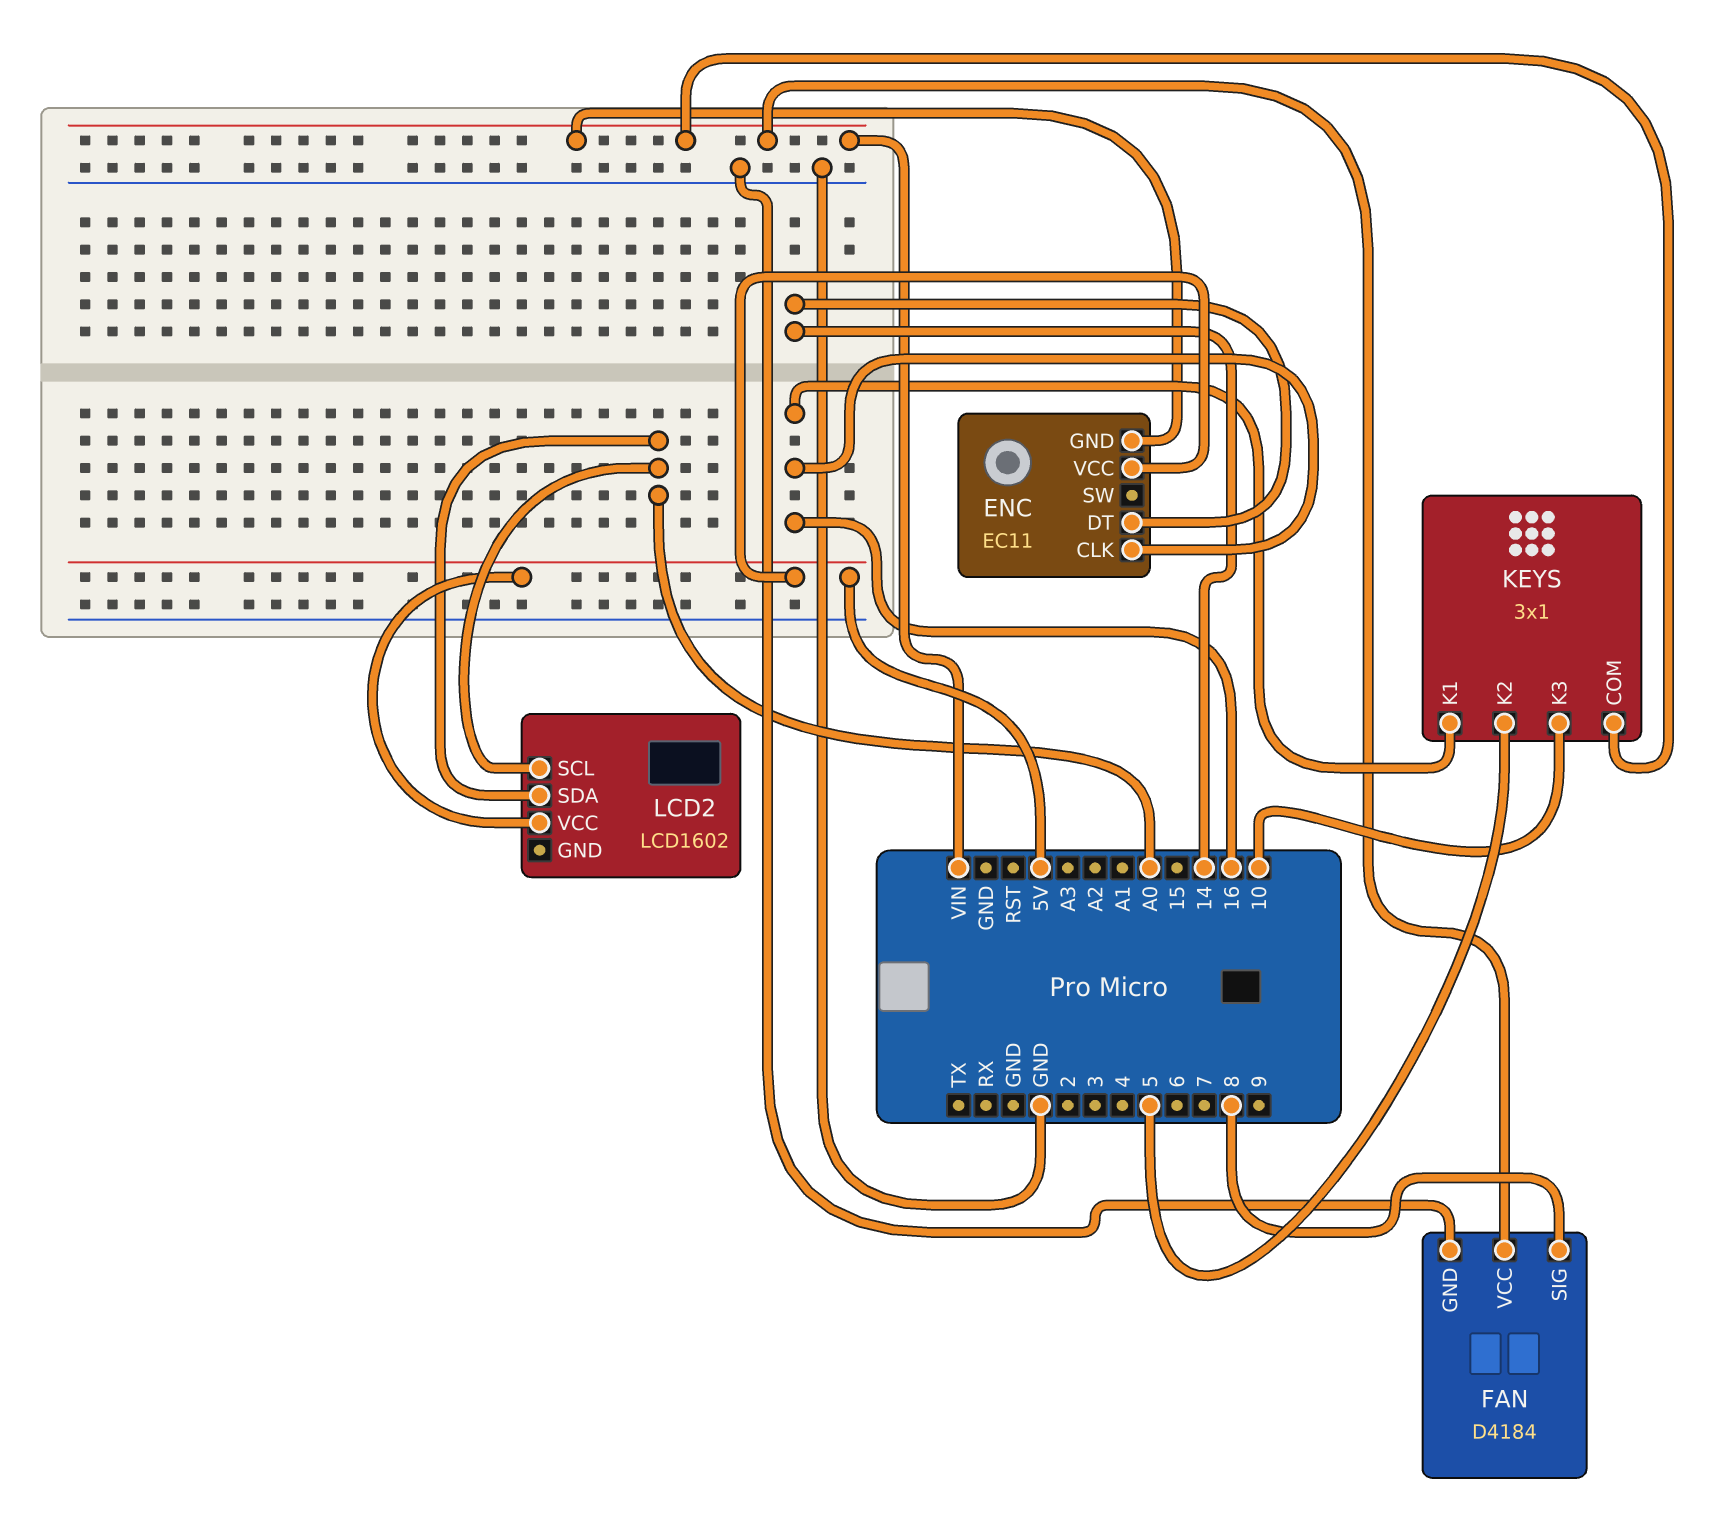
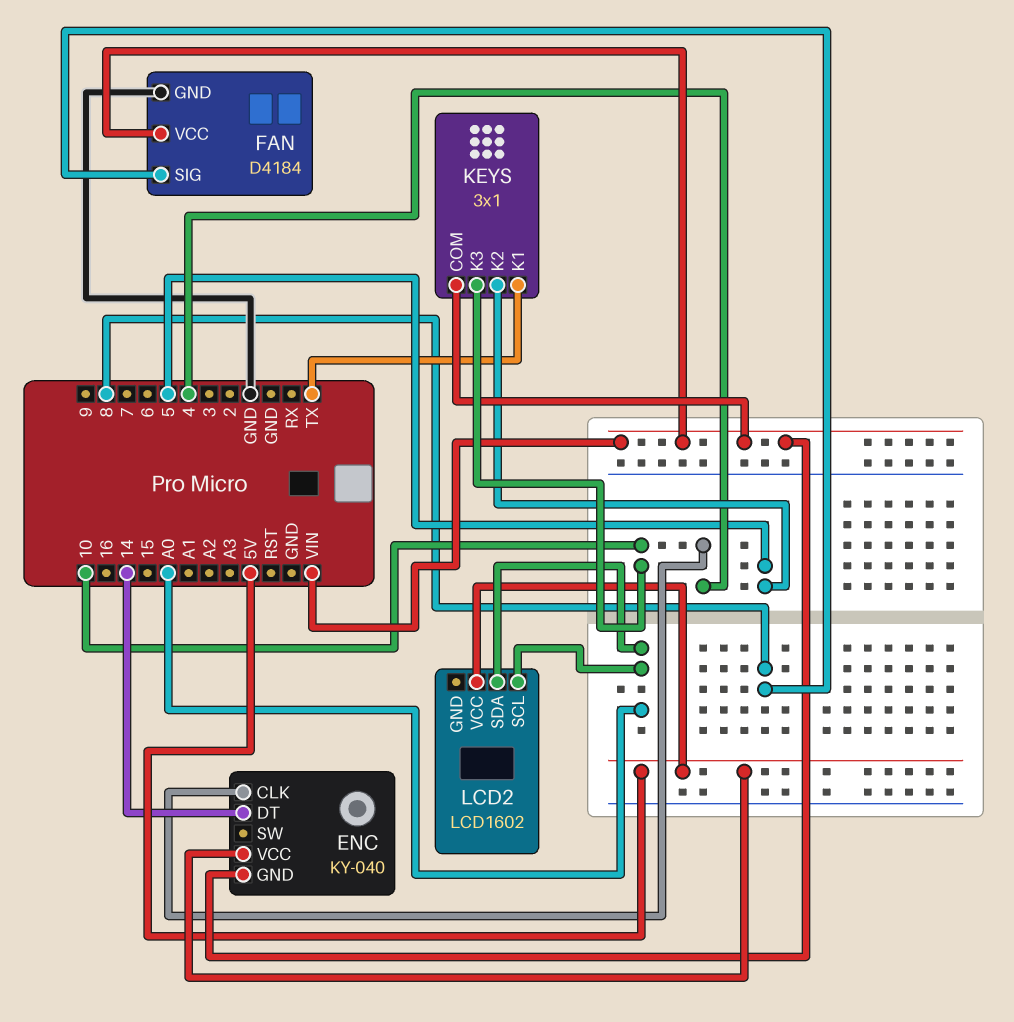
ENC: EC11 -> KY-040
ENC pin CLK: 16 -> 4
KEYS pin K1: 16 -> TX

